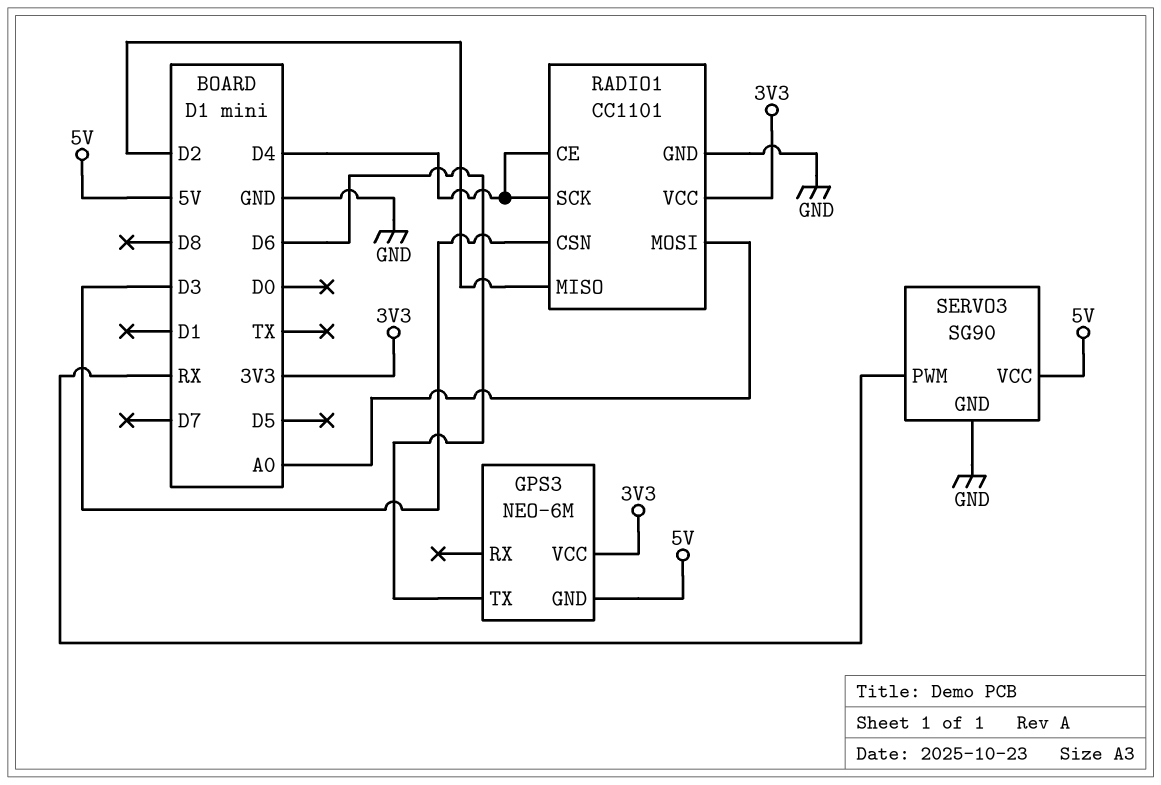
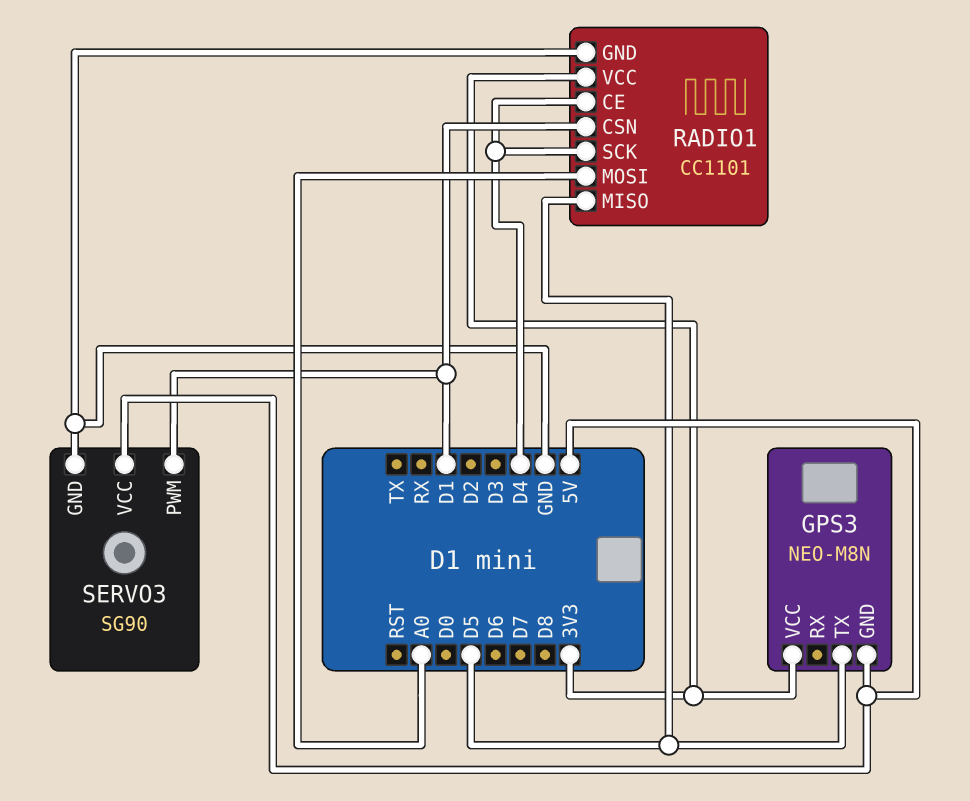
GPS3: NEO-6M -> NEO-M8N
GPS3 pin TX: D6 -> D5
RADIO1 pin CSN: D3 -> D1
RADIO1 pin MISO: D2 -> D5
SERVO3 pin PWM: RX -> D1

